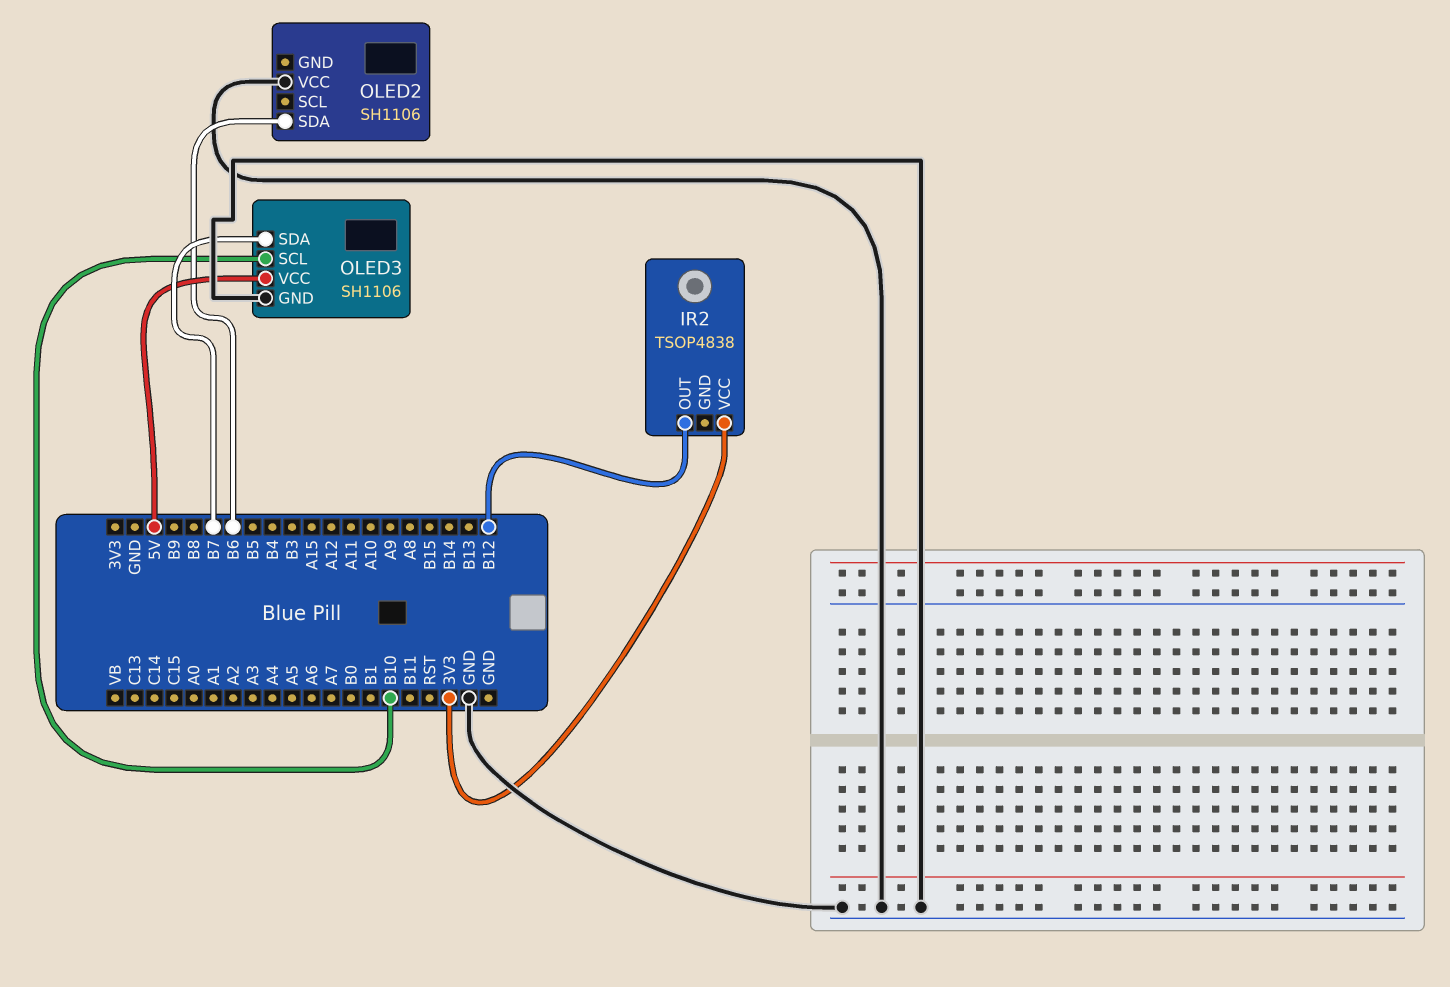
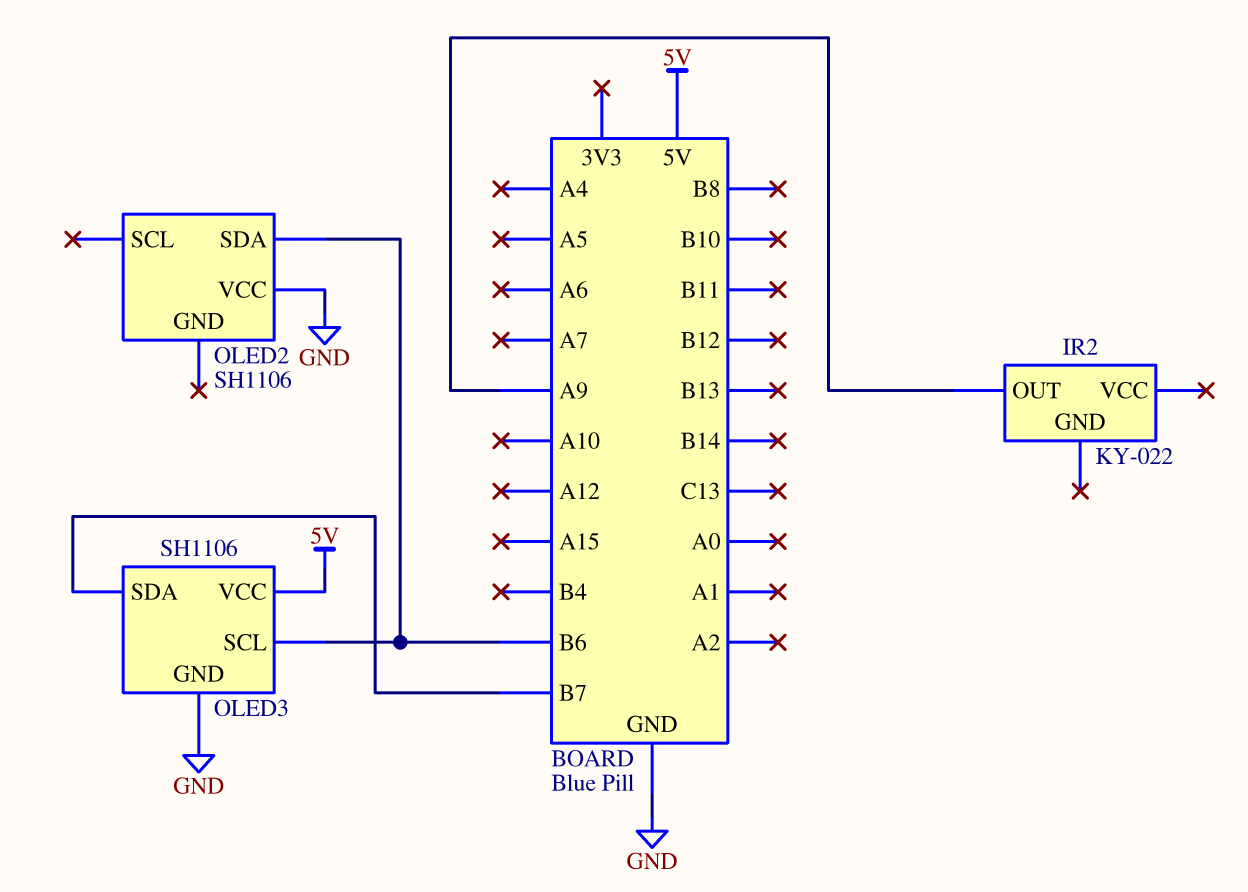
IR2: TSOP4838 -> KY-022
IR2 pin OUT: B12 -> A9
IR2 pin VCC: 3V3 -> none
OLED3 pin SCL: B10 -> B6

